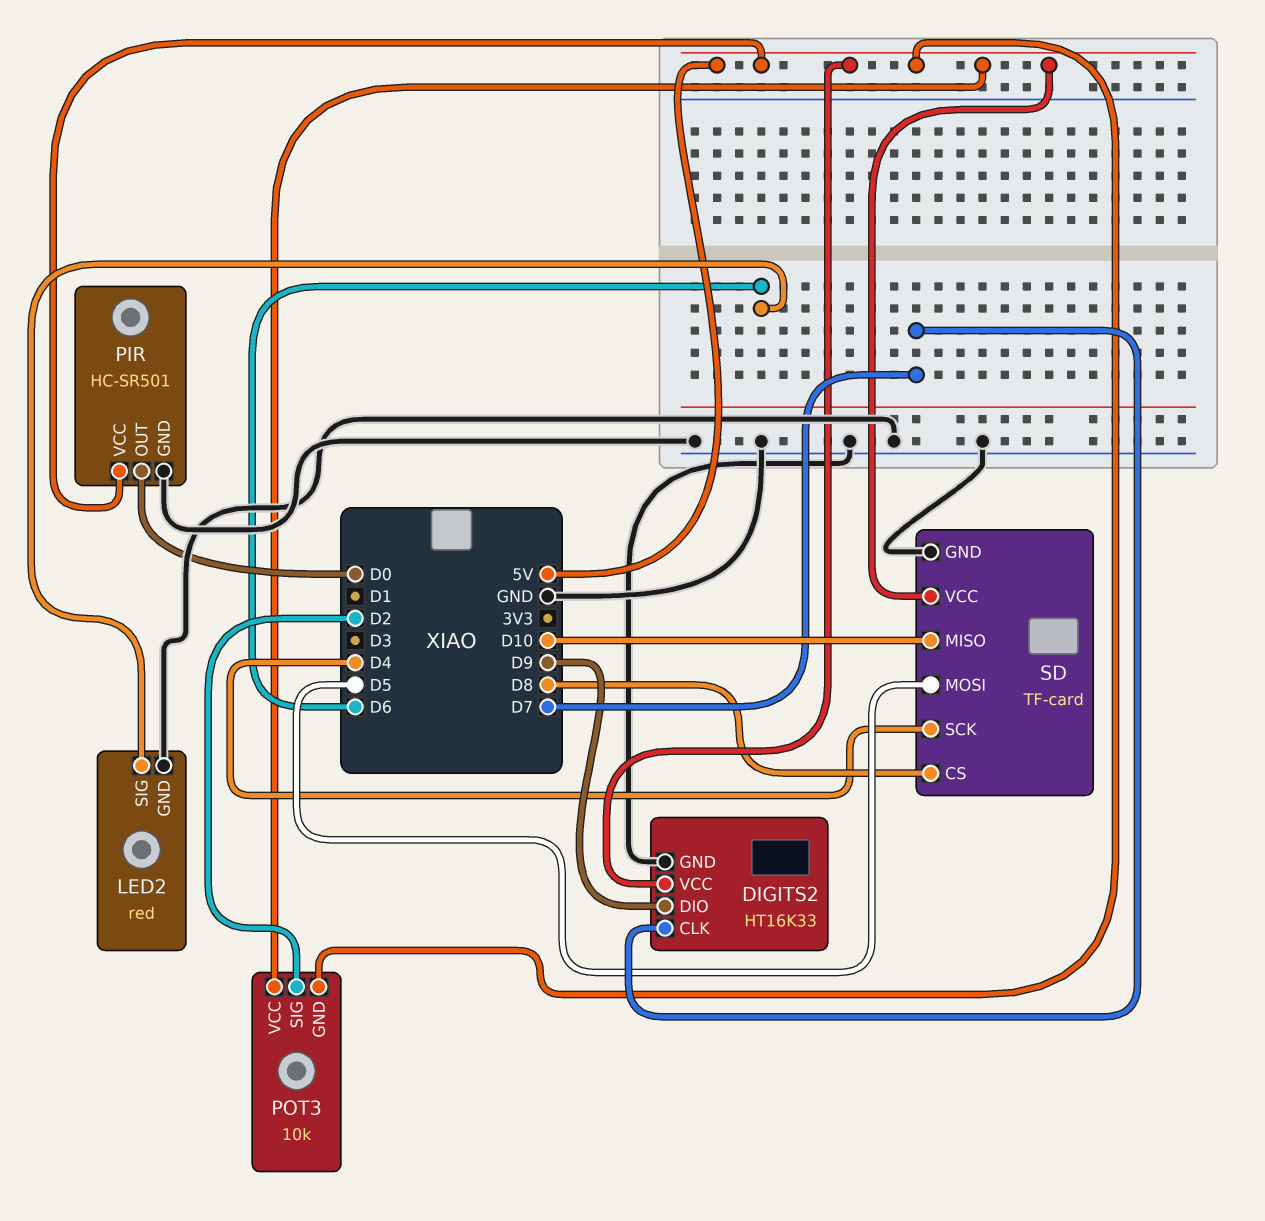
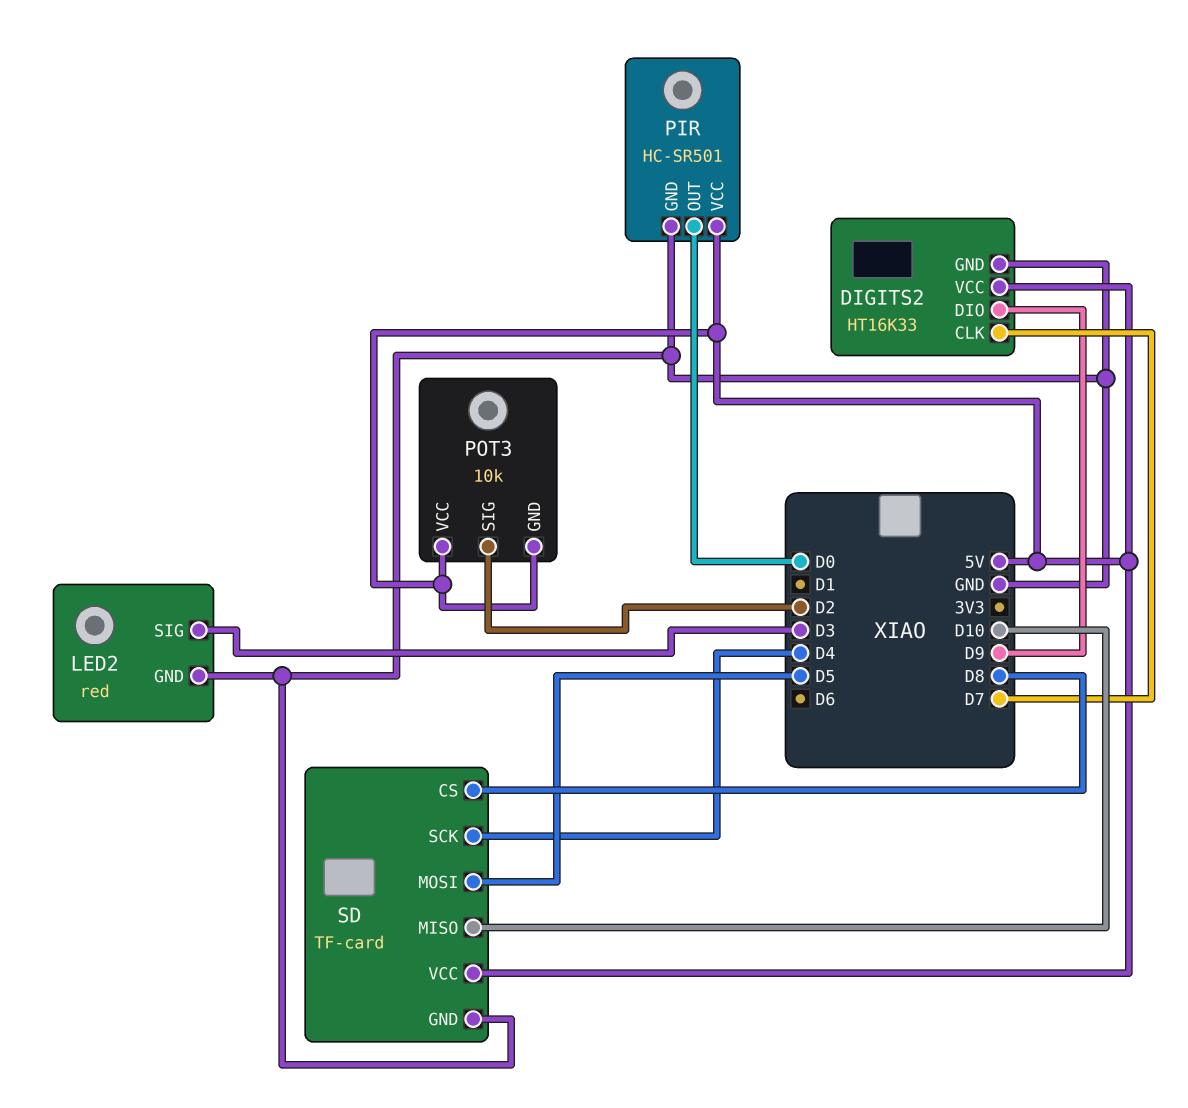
LED2 pin SIG: D6 -> D3

